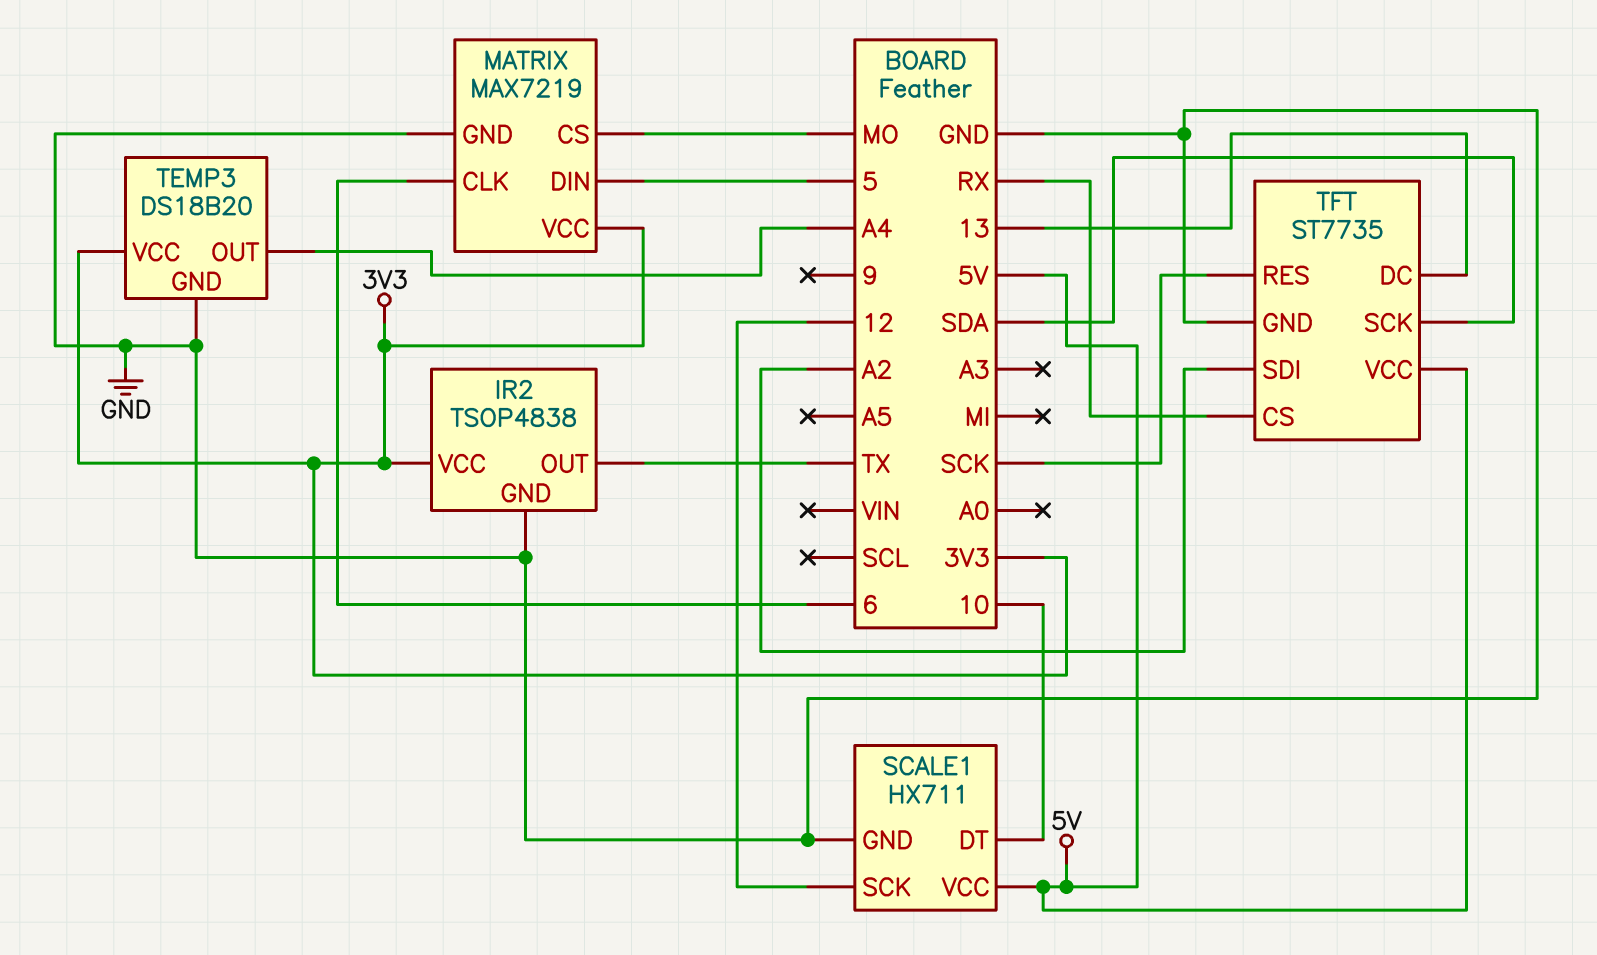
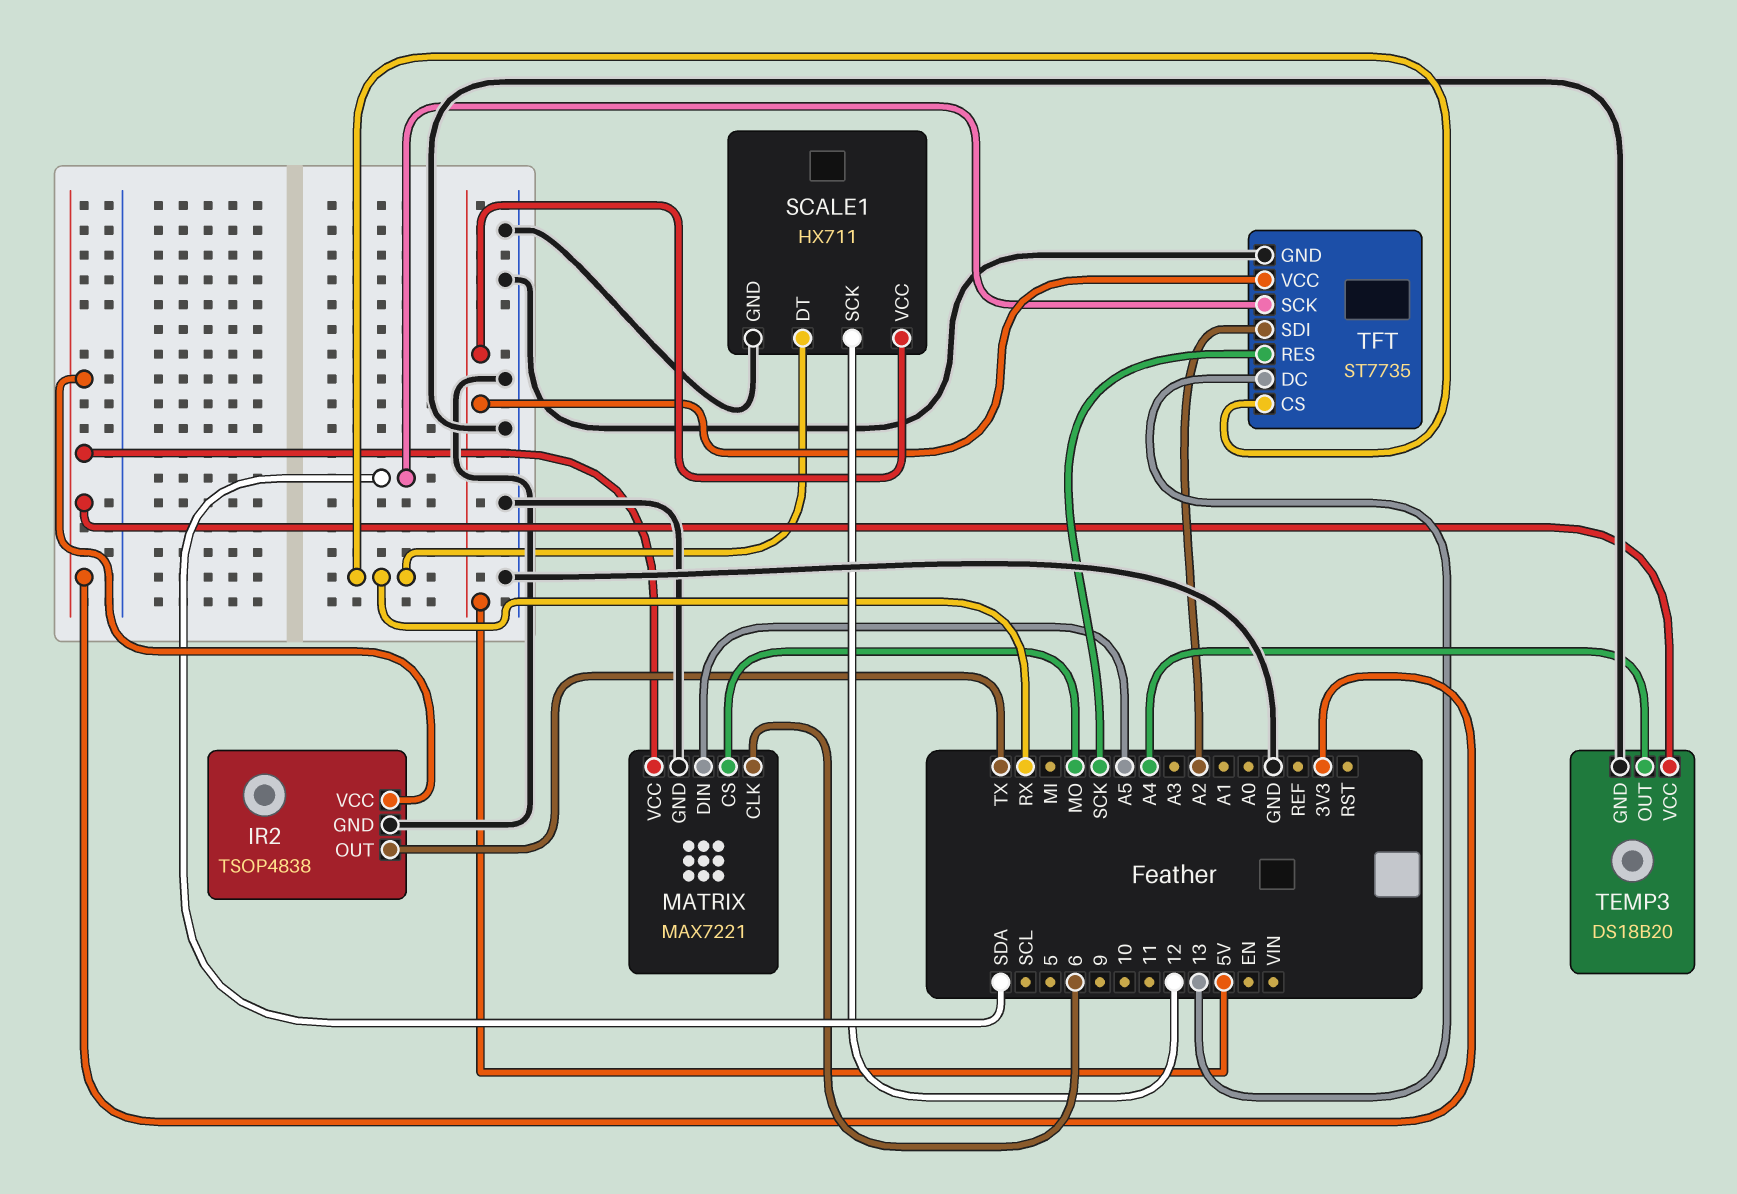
MATRIX: MAX7219 -> MAX7221
MATRIX pin DIN: 5 -> A5
SCALE1 pin DT: 10 -> RX

